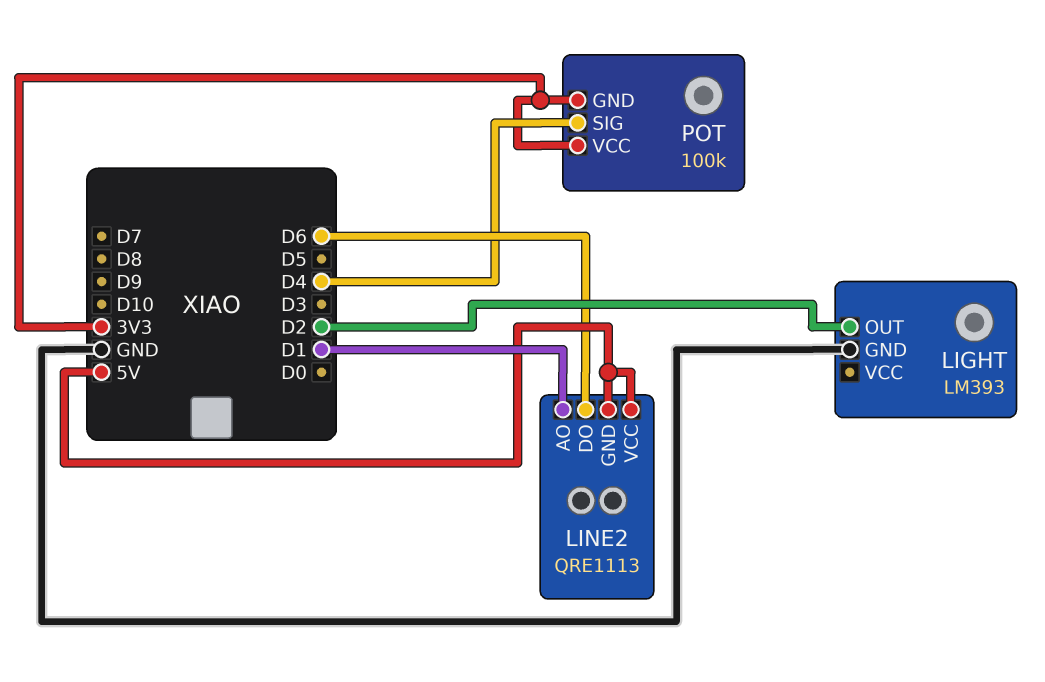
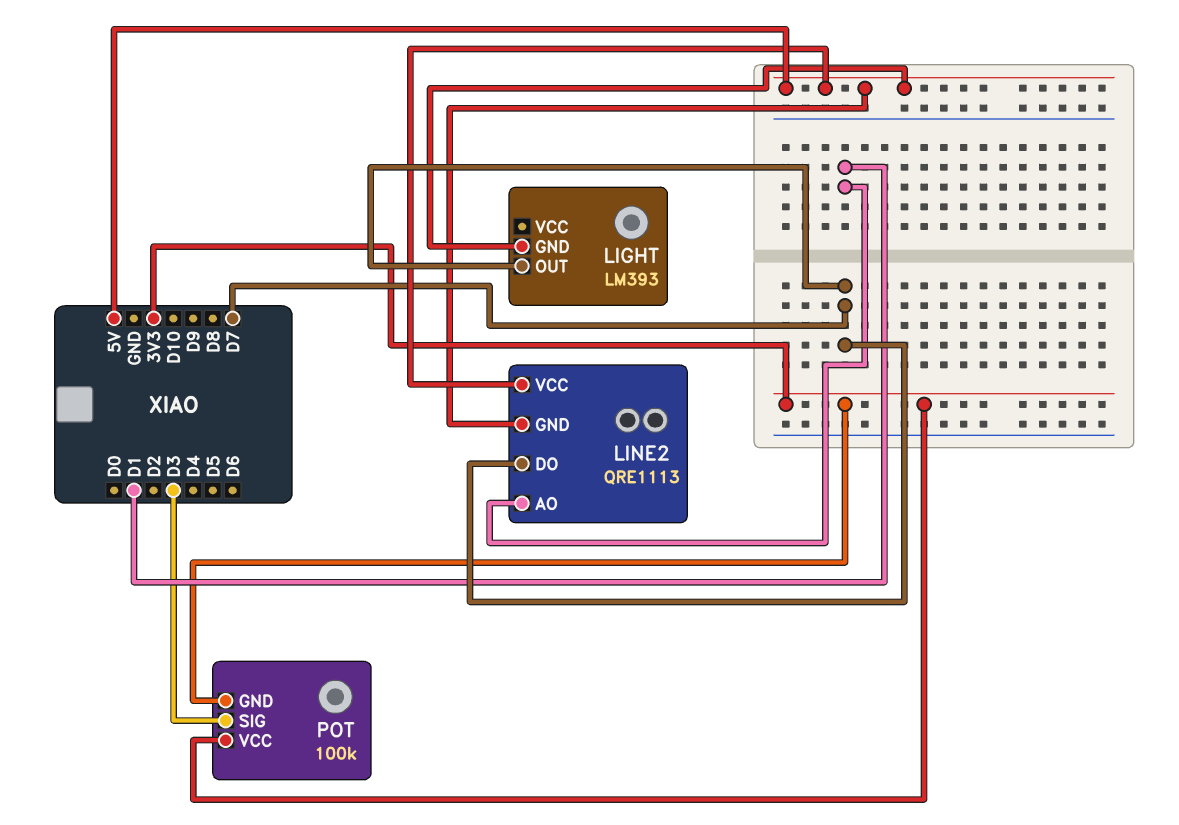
LIGHT pin GND: GND -> 5V
LIGHT pin OUT: D2 -> D7
LINE2 pin DO: D6 -> D7
POT pin SIG: D4 -> D3

